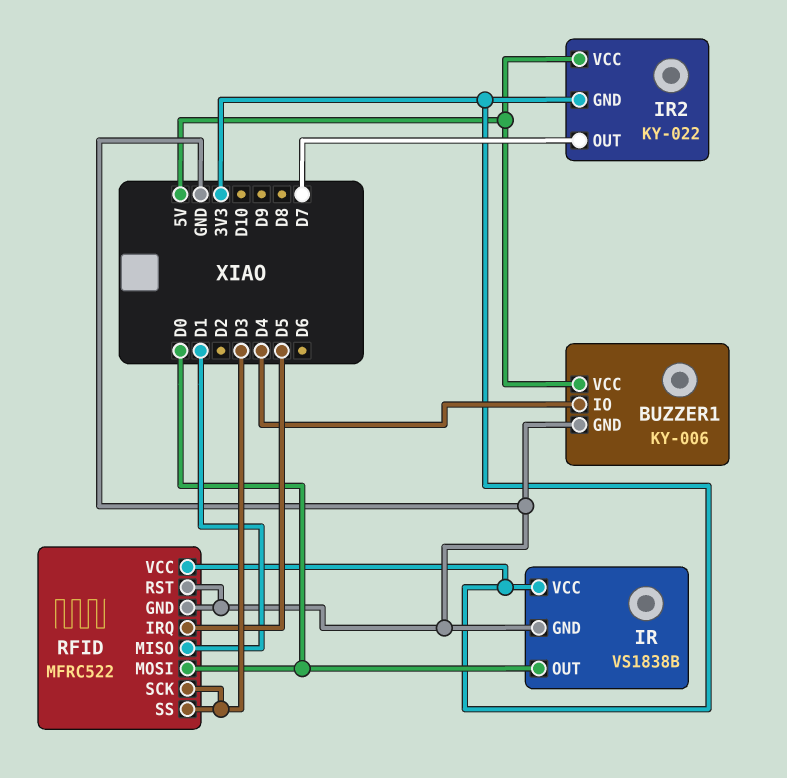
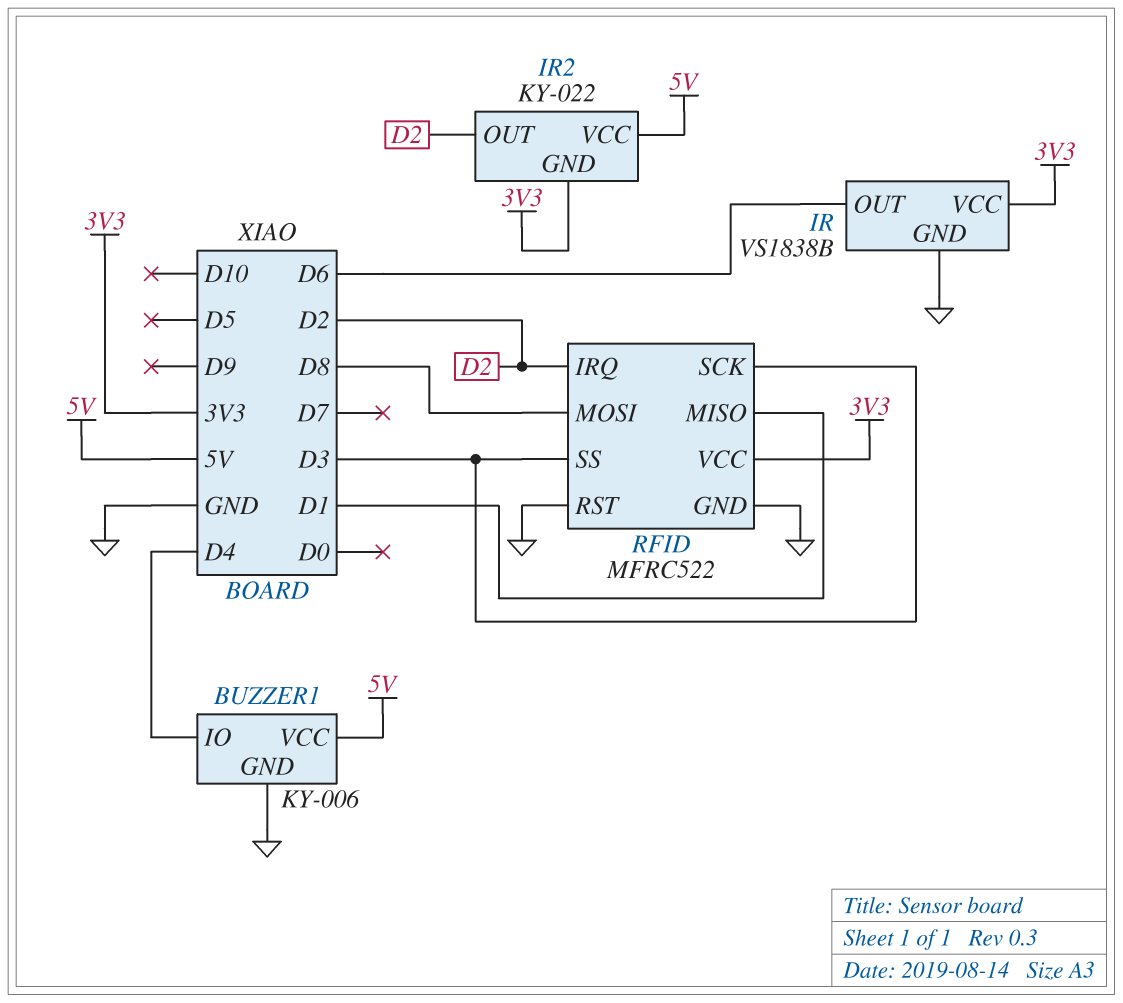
IR pin OUT: D0 -> D6
IR2 pin OUT: D7 -> D2
RFID pin IRQ: D5 -> D2
RFID pin MOSI: D0 -> D8

